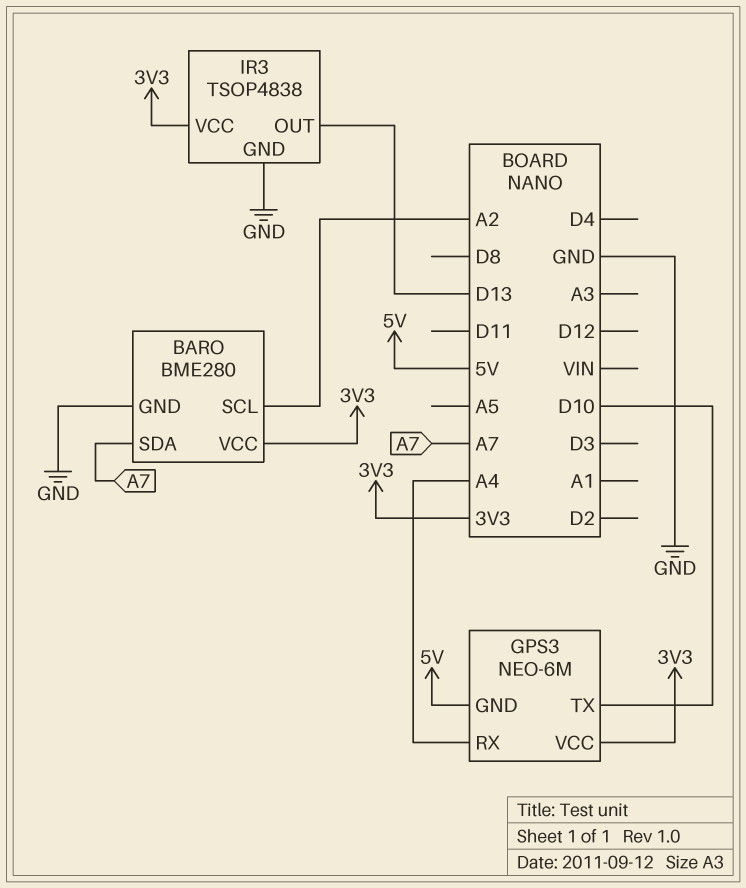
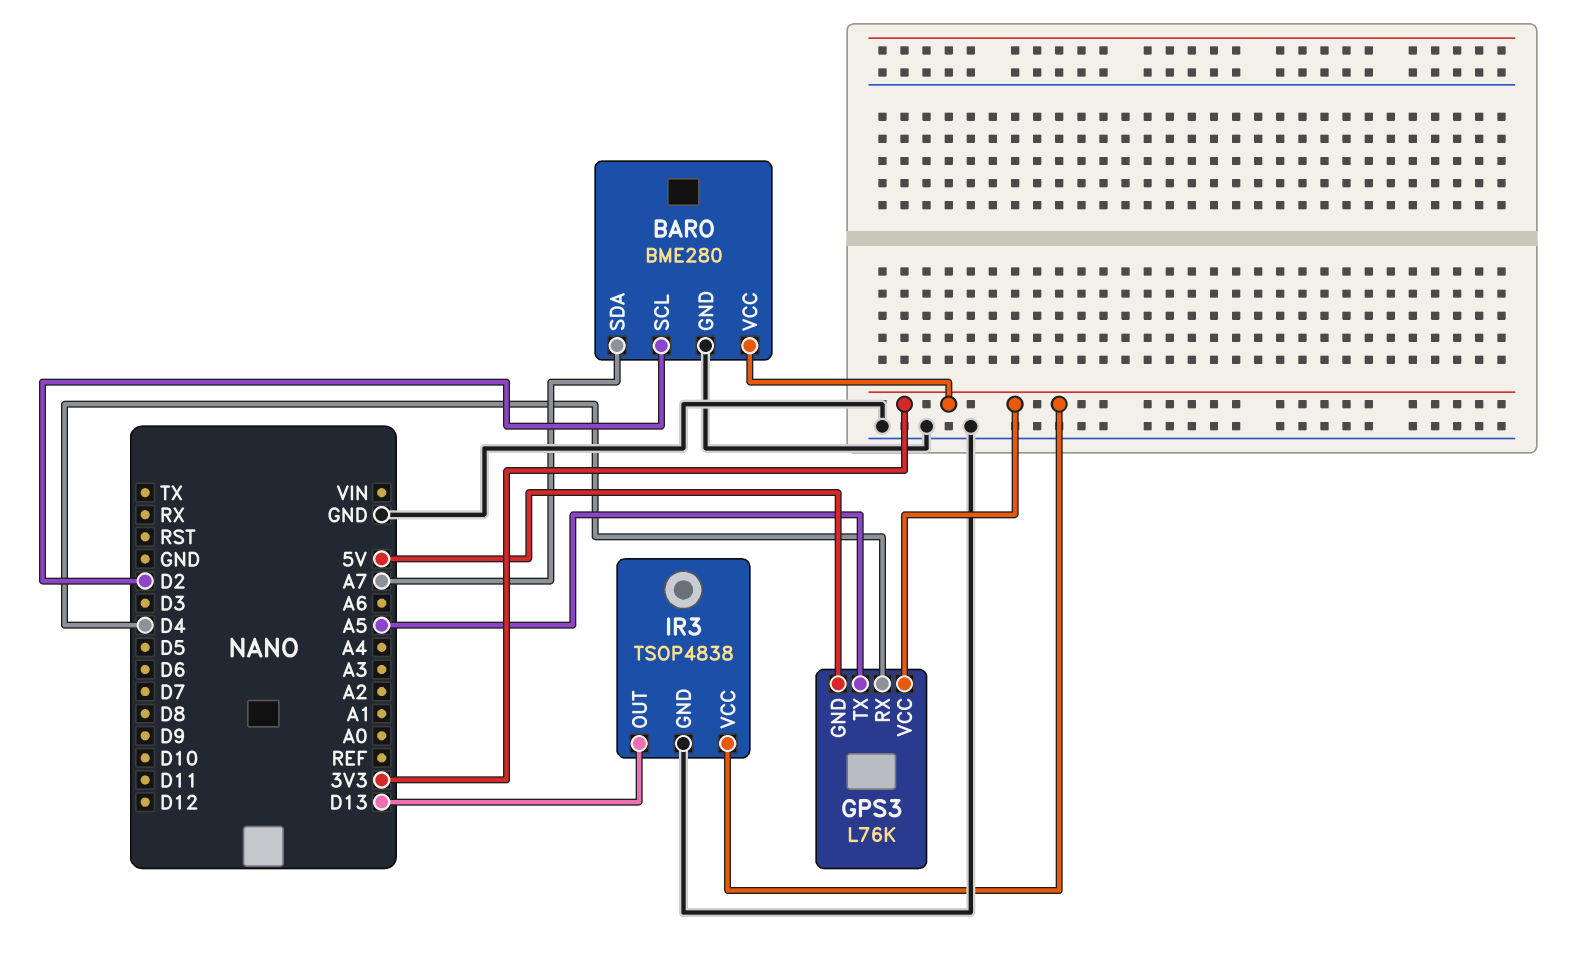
BARO pin SCL: A2 -> D2
GPS3: NEO-6M -> L76K
GPS3 pin RX: A4 -> D4
GPS3 pin TX: D10 -> A5

